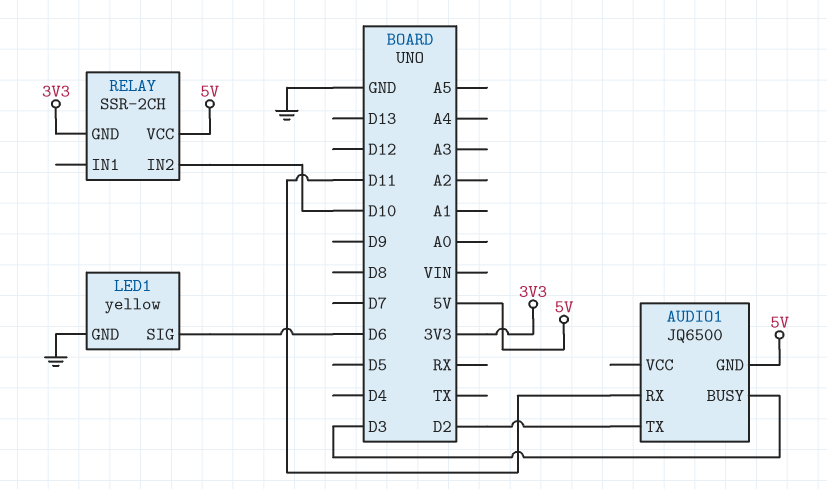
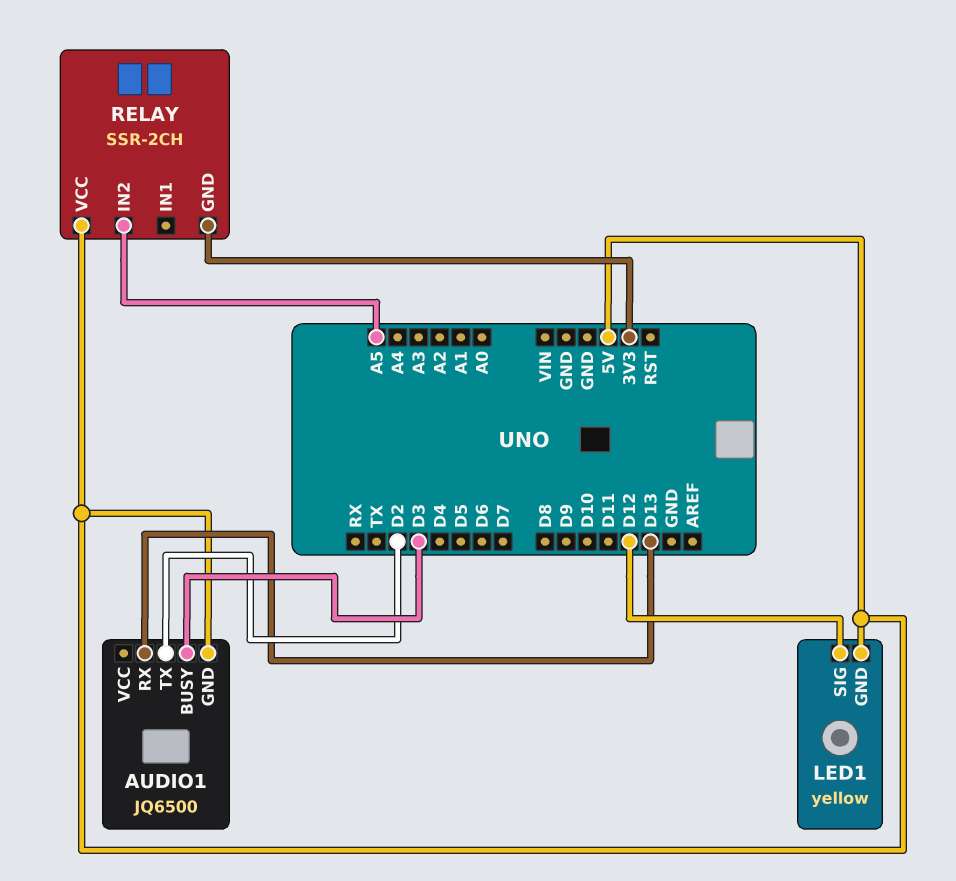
AUDIO1 pin RX: D11 -> D13
LED1 pin GND: GND -> 5V
LED1 pin SIG: D6 -> D12
RELAY pin IN2: D10 -> A5

